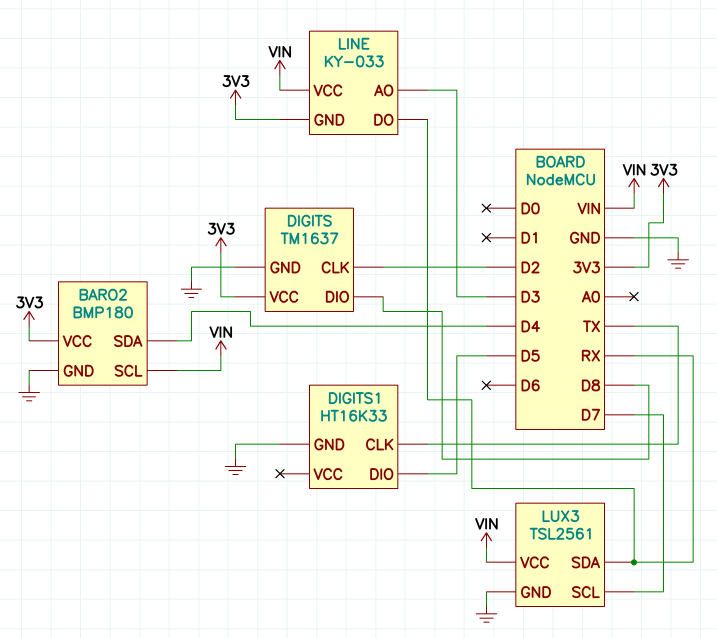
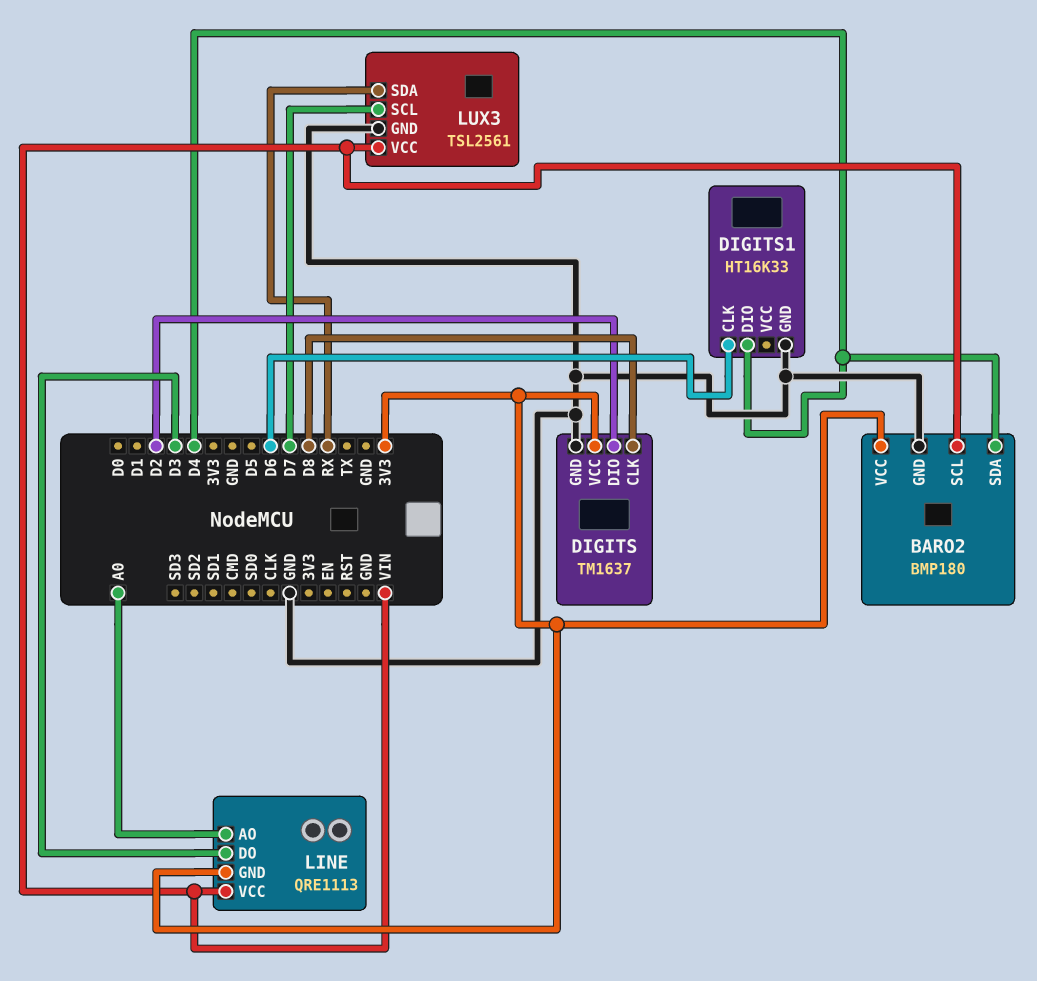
DIGITS pin CLK: D2 -> D8
DIGITS pin DIO: D8 -> D2
DIGITS1 pin CLK: TX -> D6
DIGITS1 pin DIO: D5 -> D4
LINE: KY-033 -> QRE1113
LINE pin AO: D3 -> A0
LINE pin DO: RX -> D3

